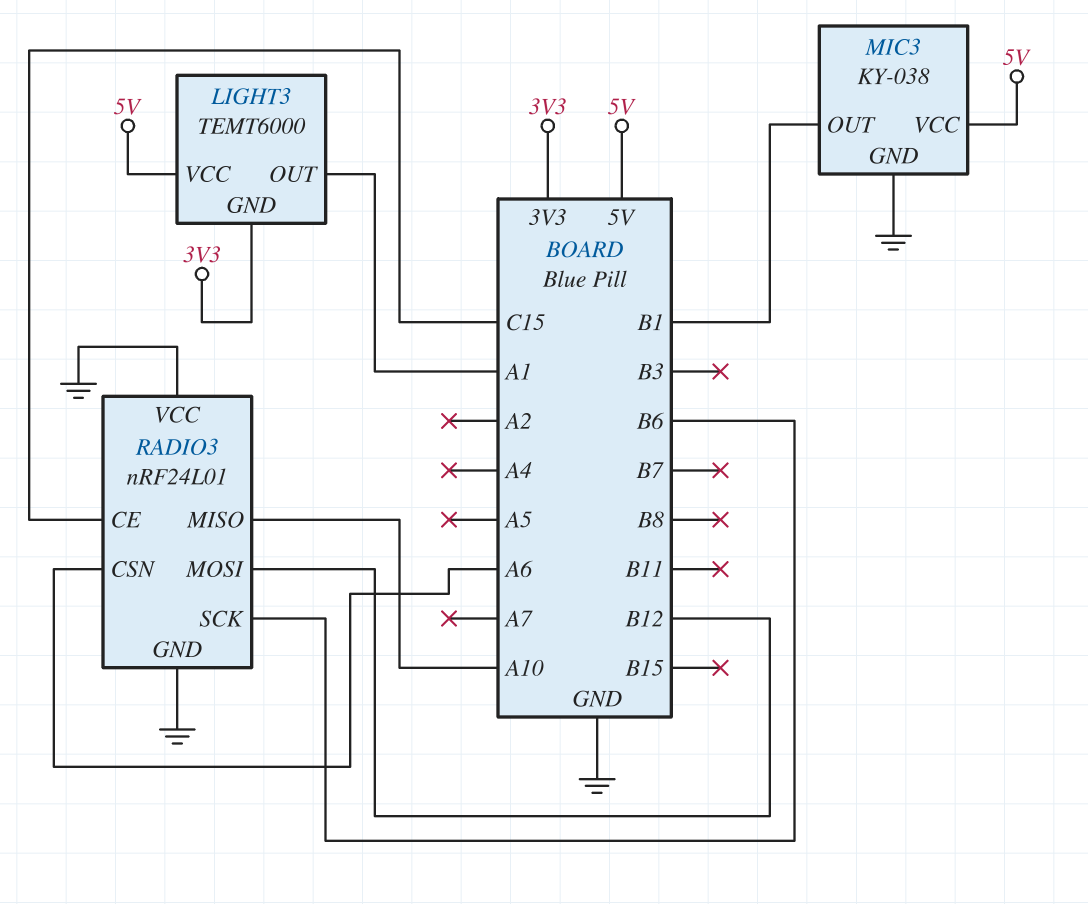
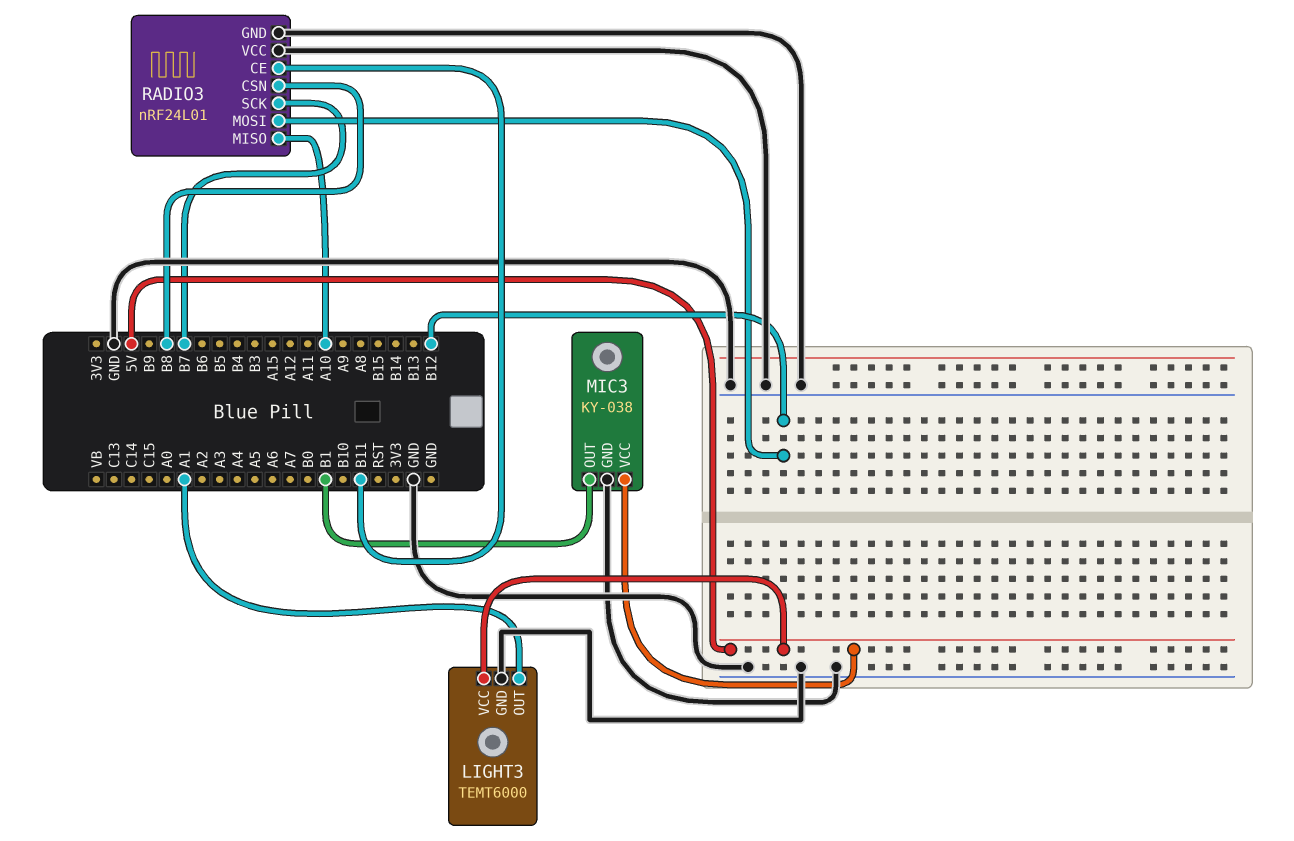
LIGHT3 pin GND: 3V3 -> GND
RADIO3 pin CE: C15 -> B11
RADIO3 pin CSN: A6 -> B8
RADIO3 pin SCK: B6 -> B7

